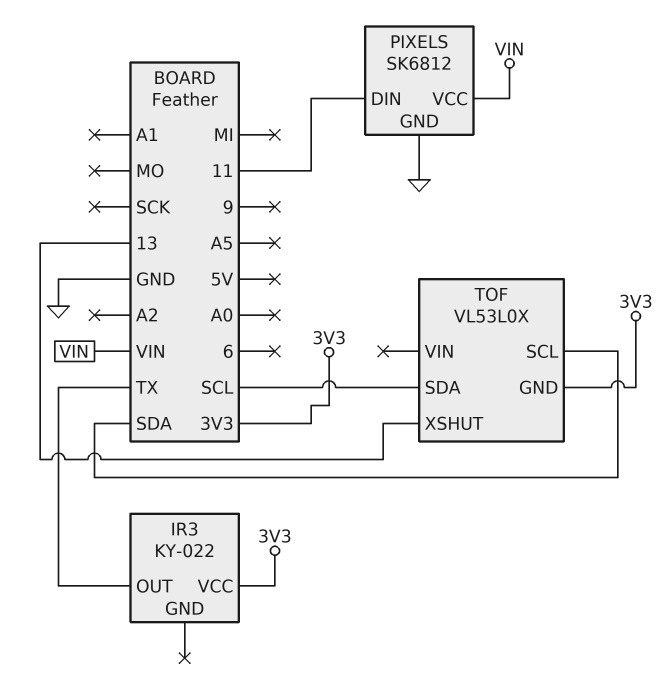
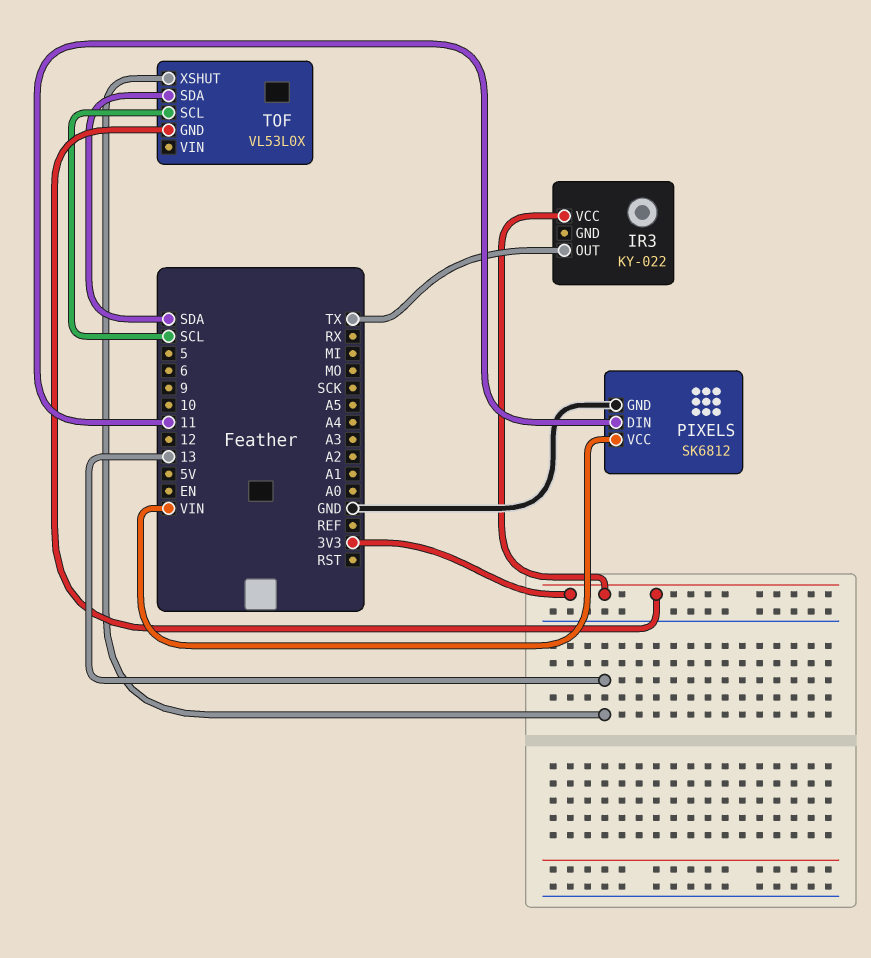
TOF pin SCL: SDA -> SCL
TOF pin SDA: SCL -> SDA

